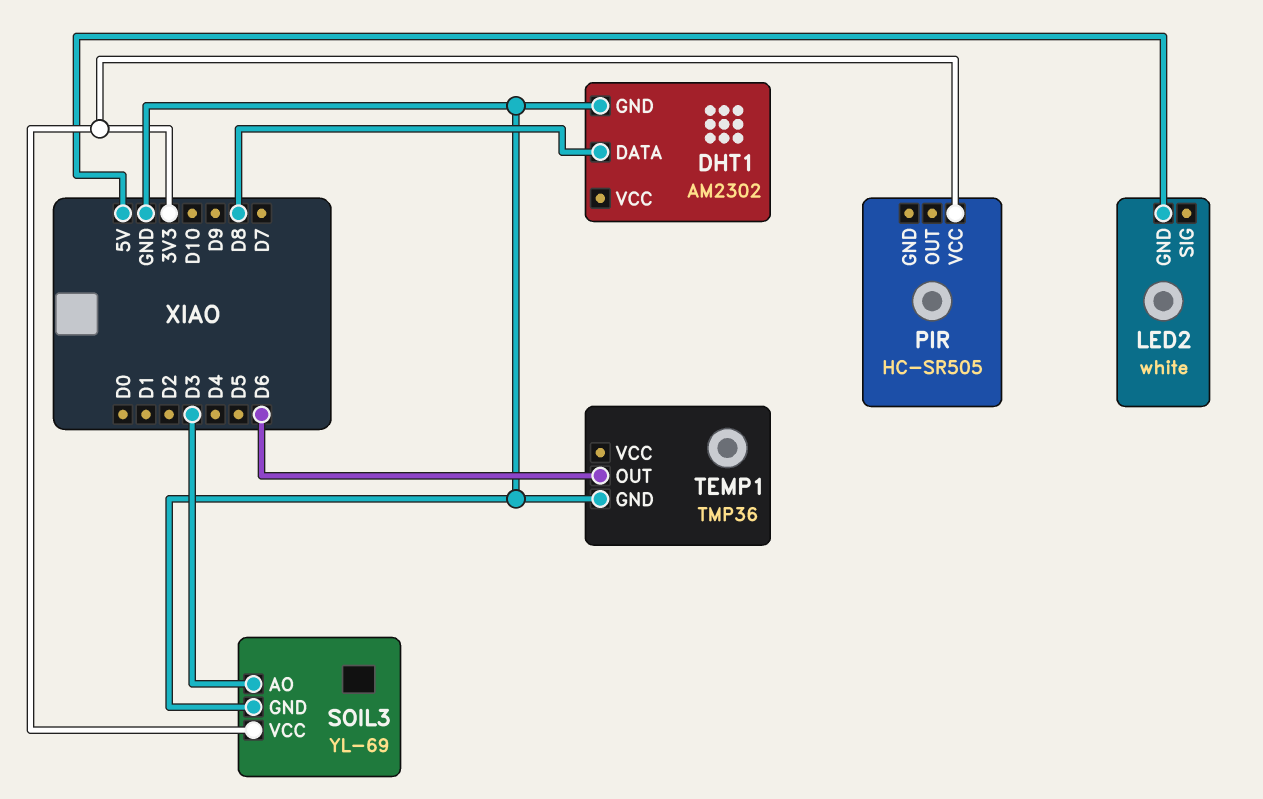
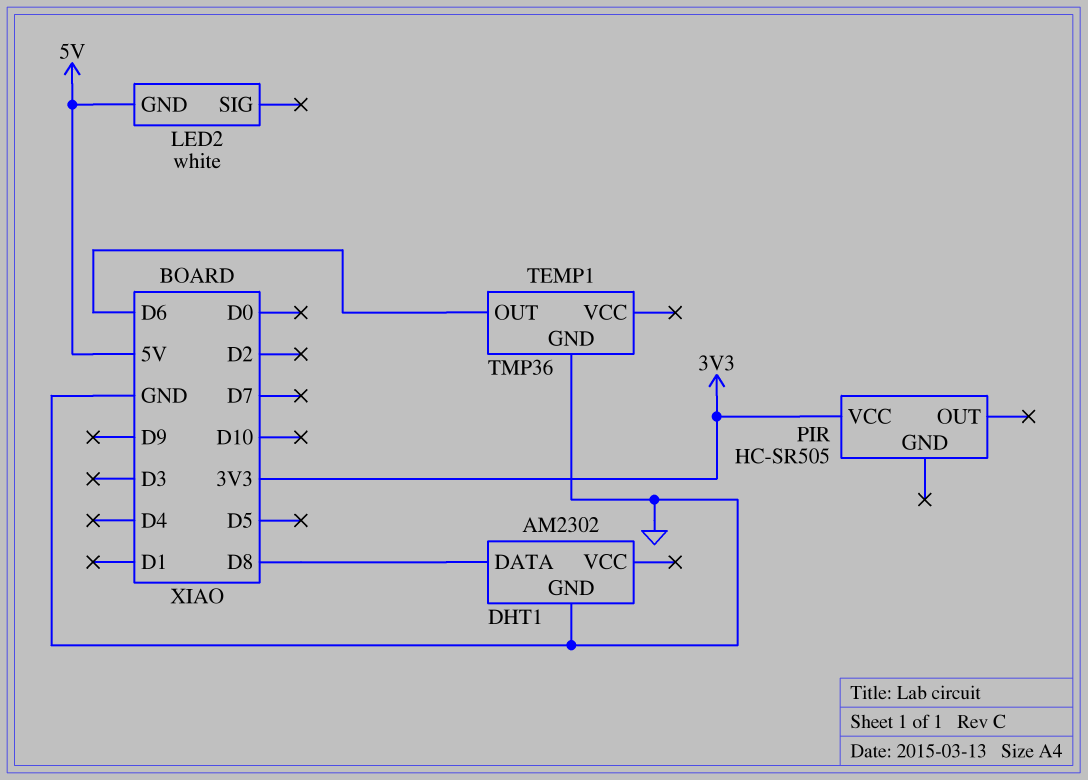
SOIL3: YL-69 -> none
SOIL3 pin AO: D3 -> none
SOIL3 pin GND: GND -> none
SOIL3 pin VCC: 3V3 -> none

